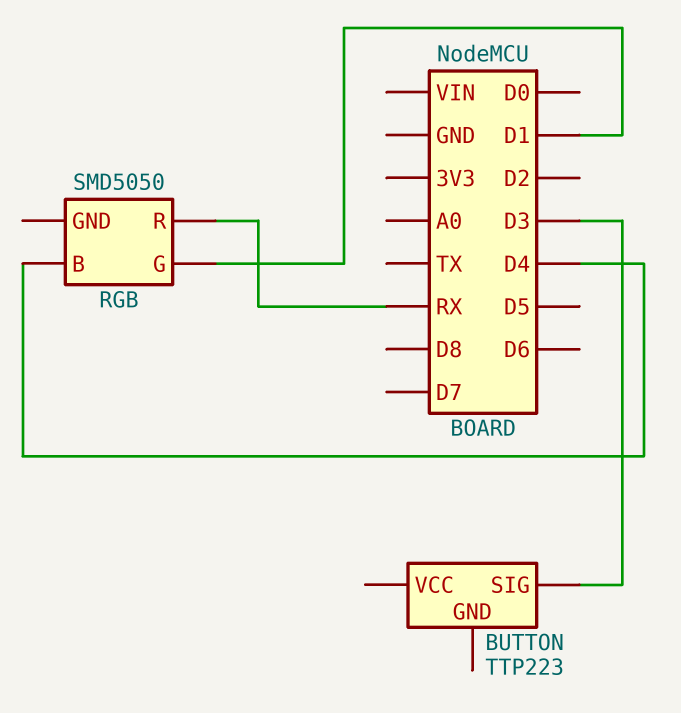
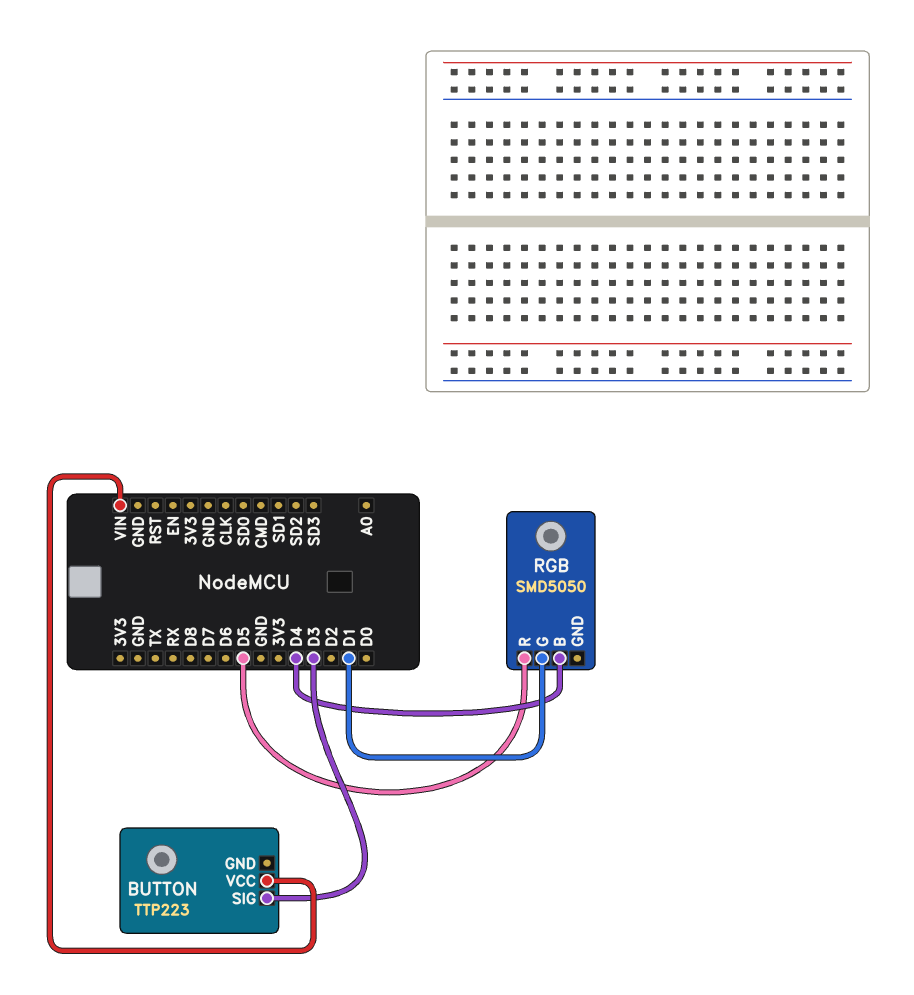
BUTTON pin VCC: none -> VIN
RGB pin R: RX -> D5

